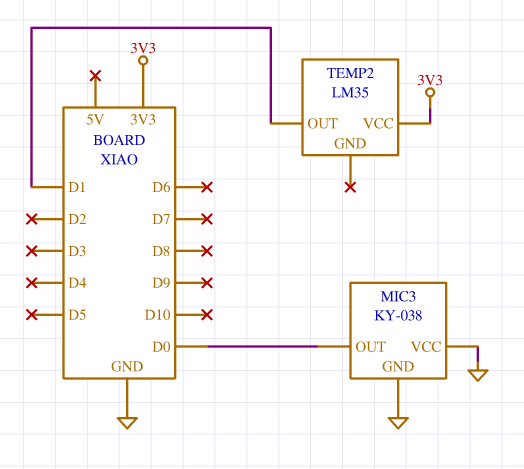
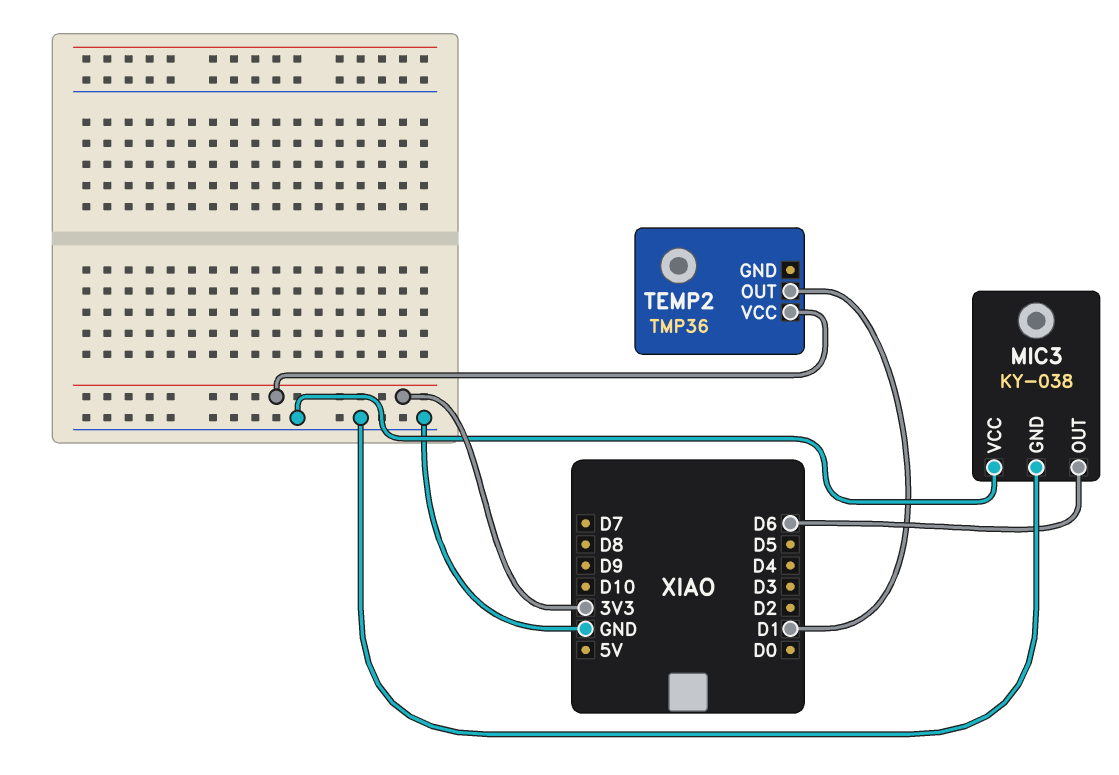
MIC3 pin OUT: D0 -> D6
TEMP2: LM35 -> TMP36

